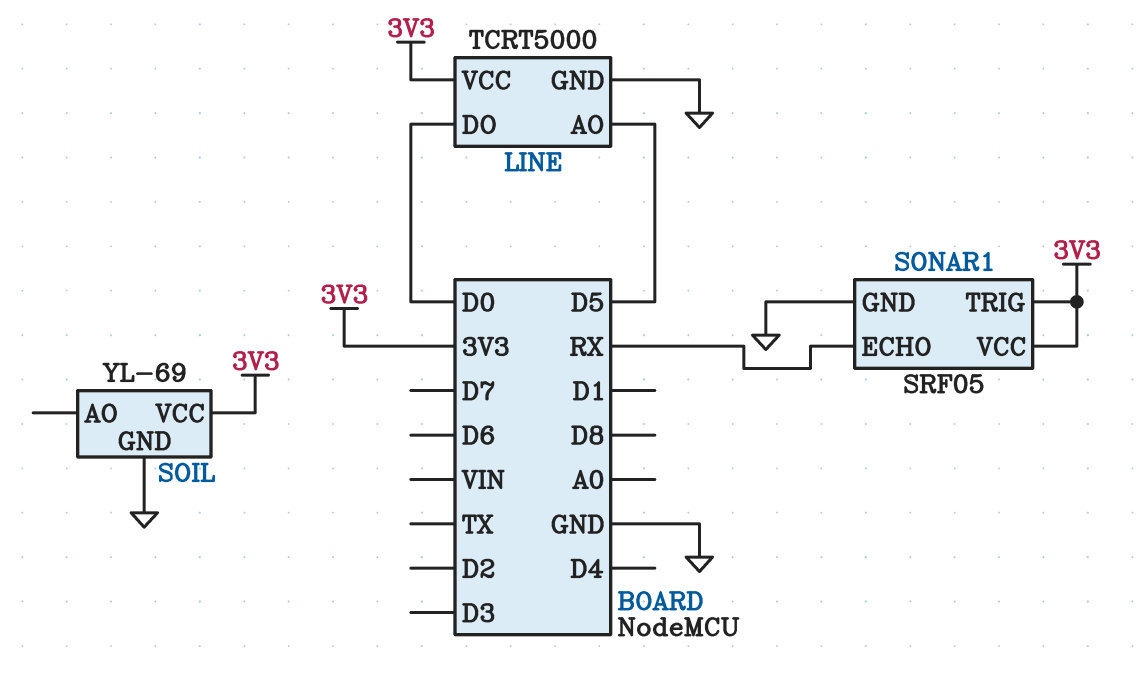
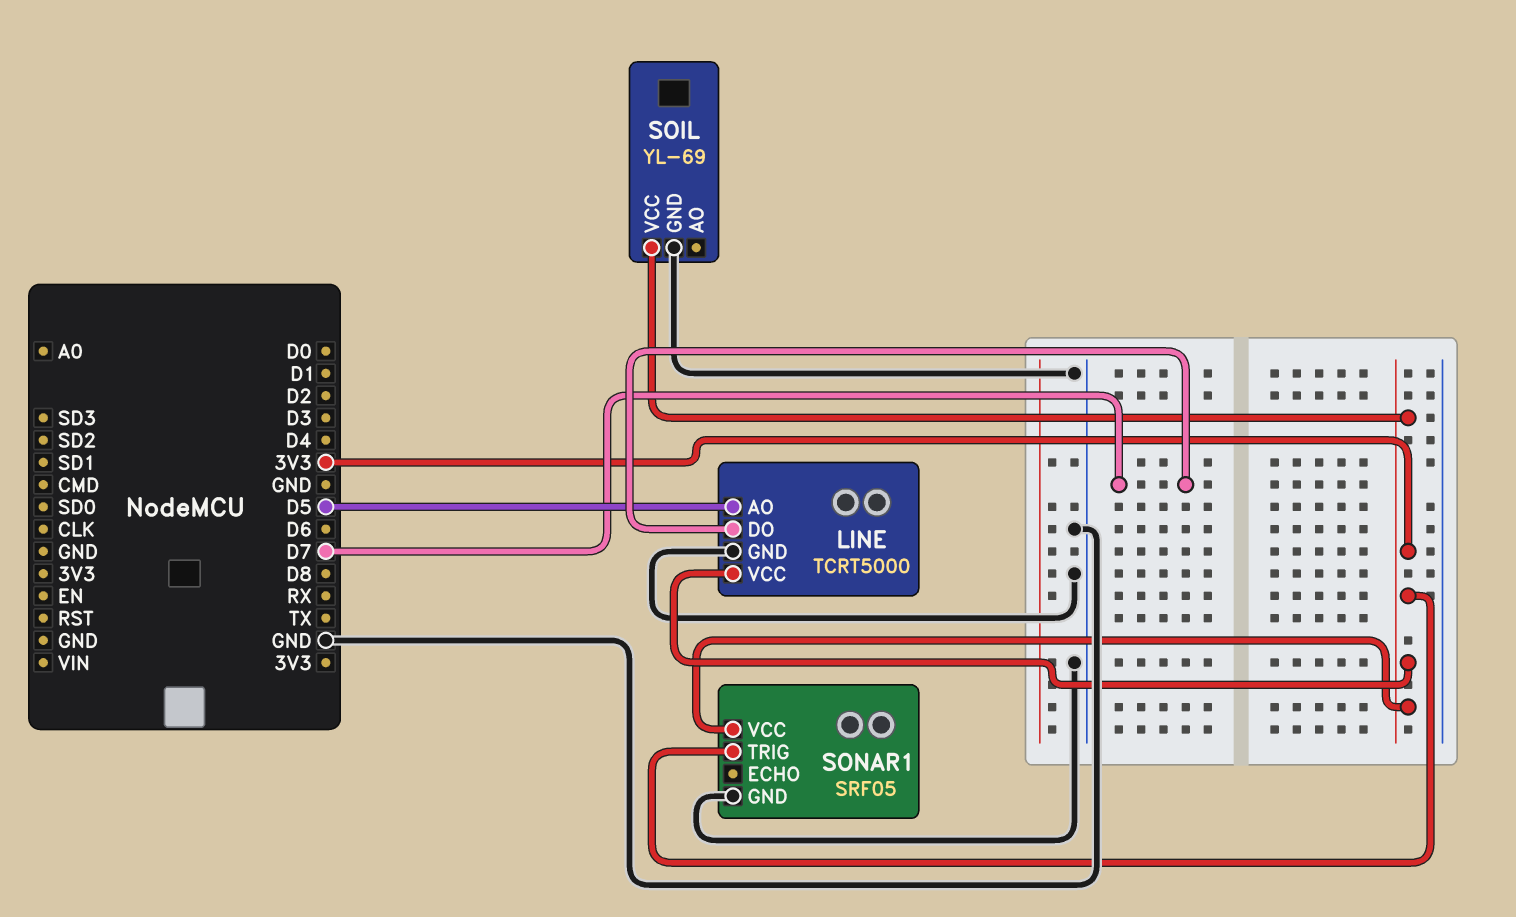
LINE pin DO: D0 -> D7
SONAR1 pin ECHO: RX -> none

